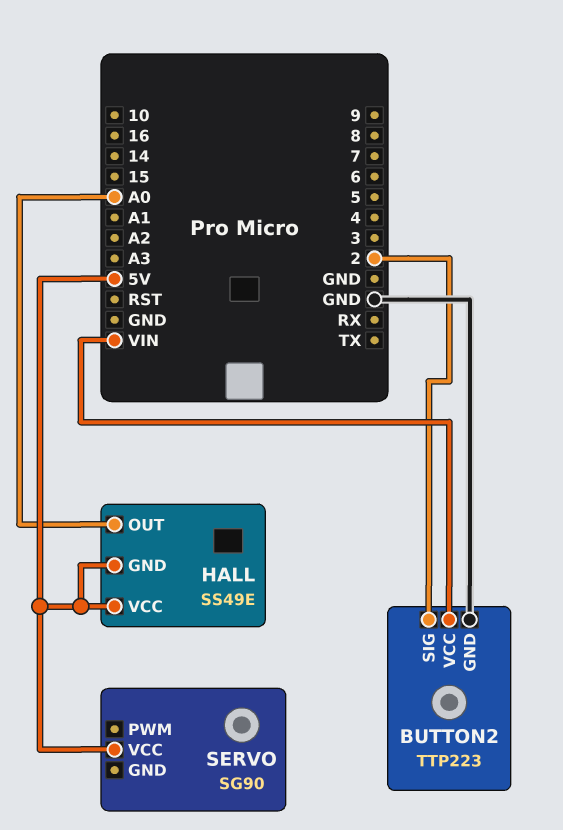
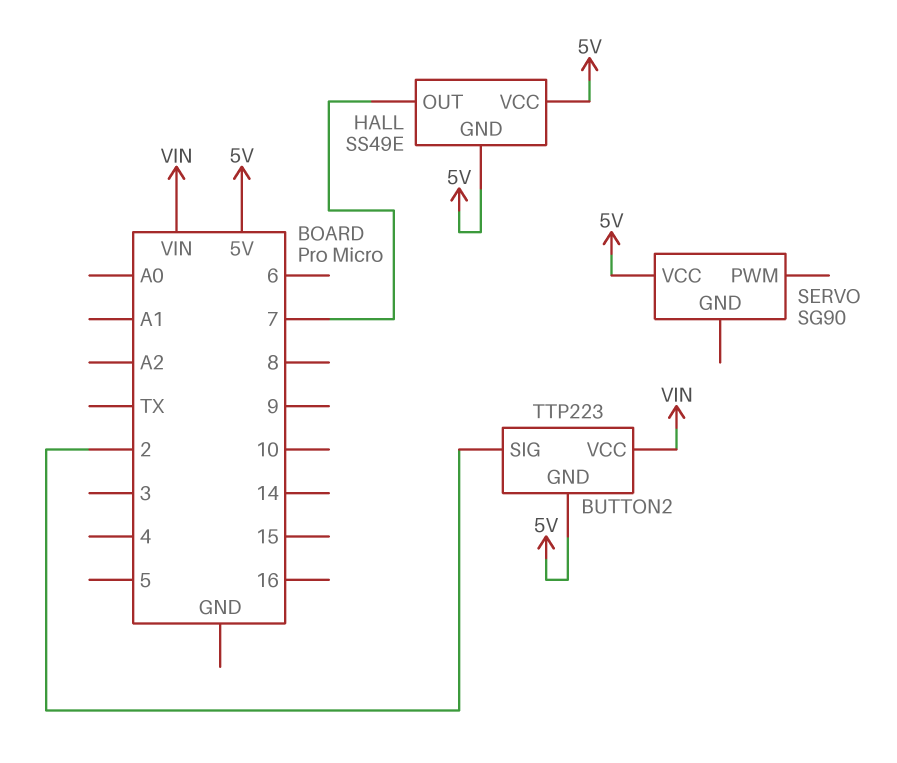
BUTTON2 pin GND: GND -> 5V
HALL pin OUT: A0 -> 7

